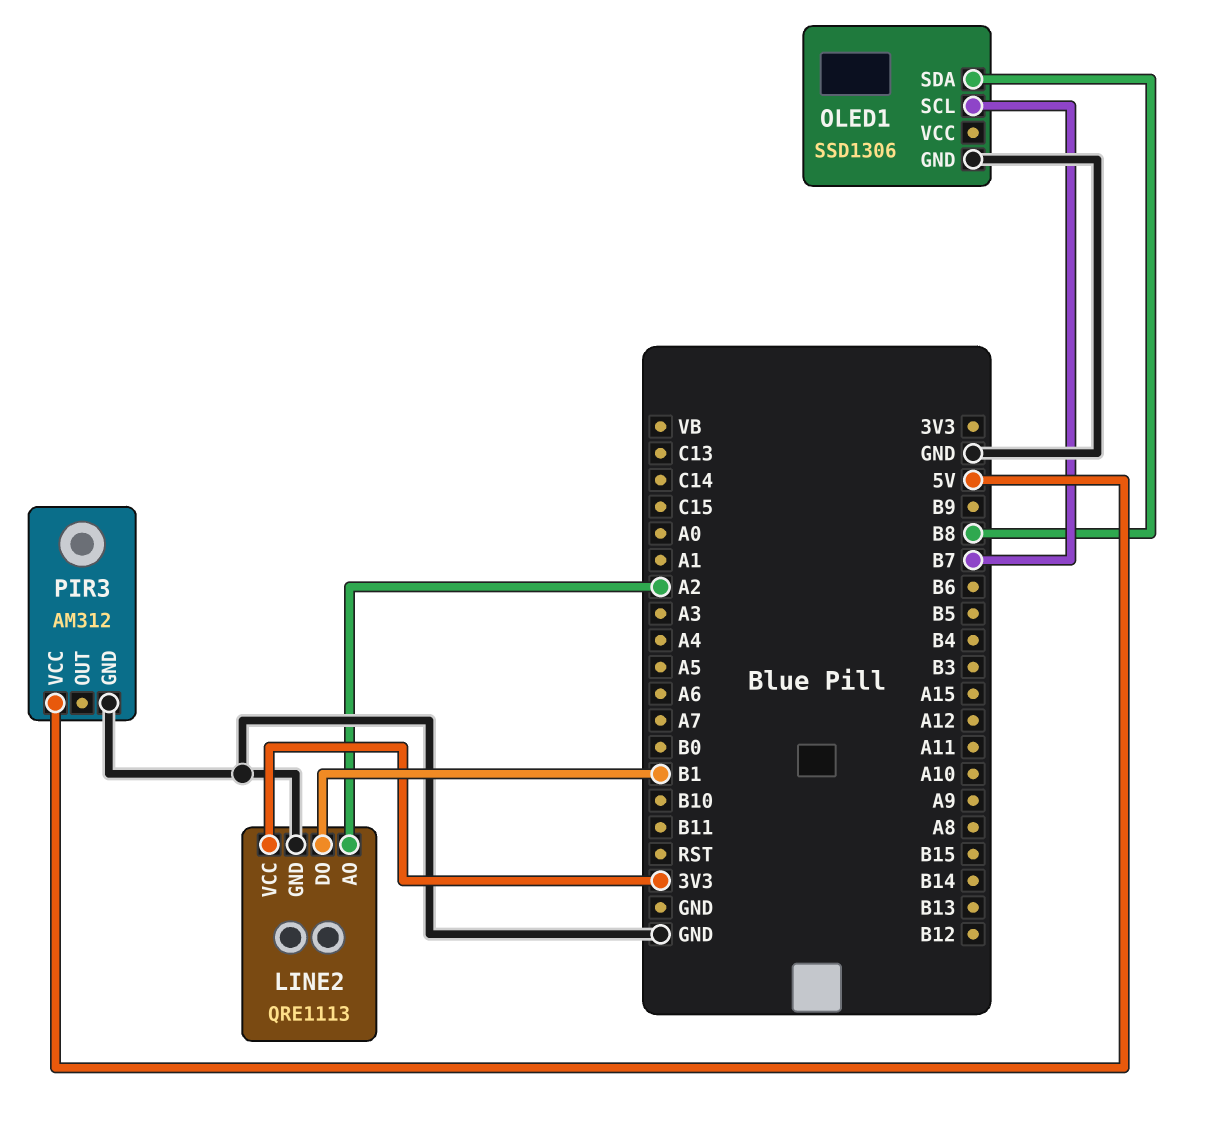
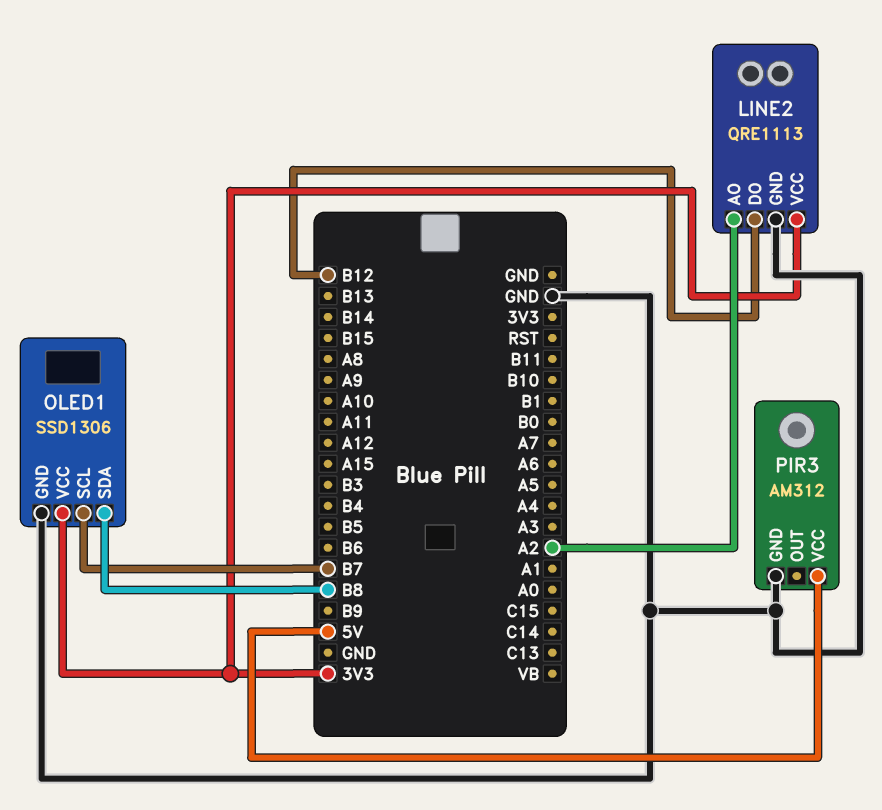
LINE2 pin DO: B1 -> B12
OLED1 pin VCC: none -> 3V3

